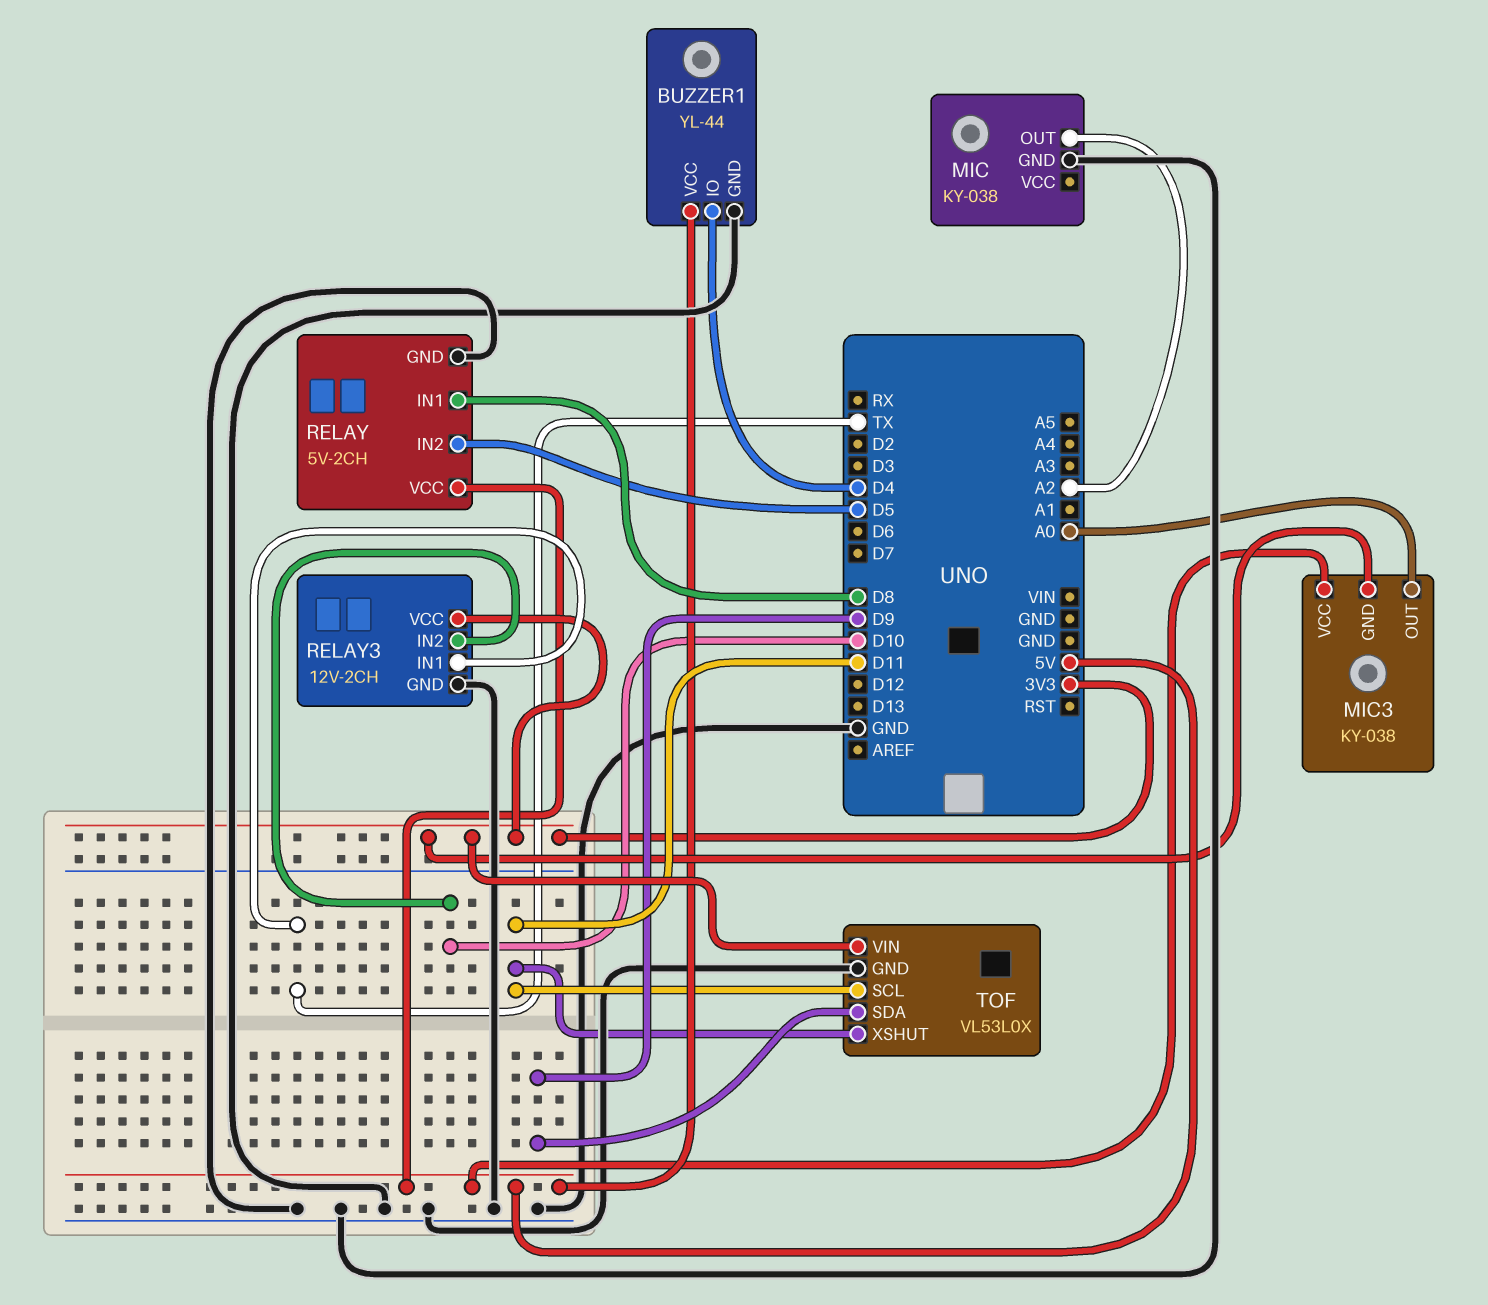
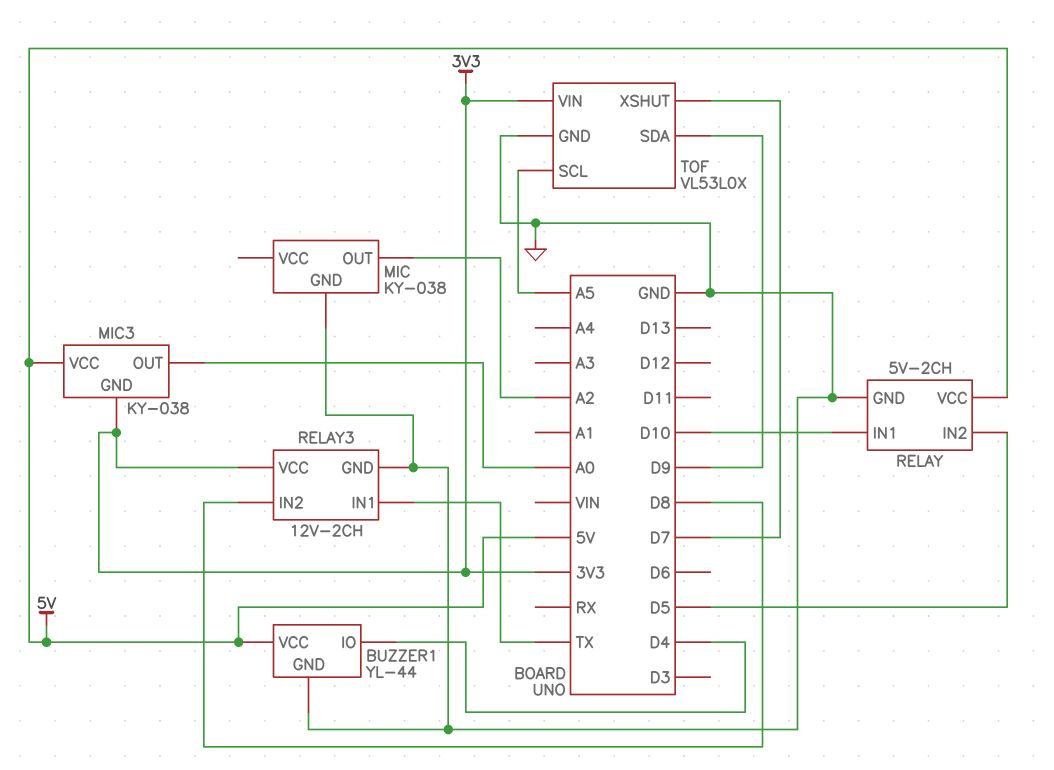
RELAY pin IN1: D8 -> D10
RELAY3 pin IN2: D10 -> D8
TOF pin SCL: D11 -> A5
TOF pin XSHUT: D11 -> D7

